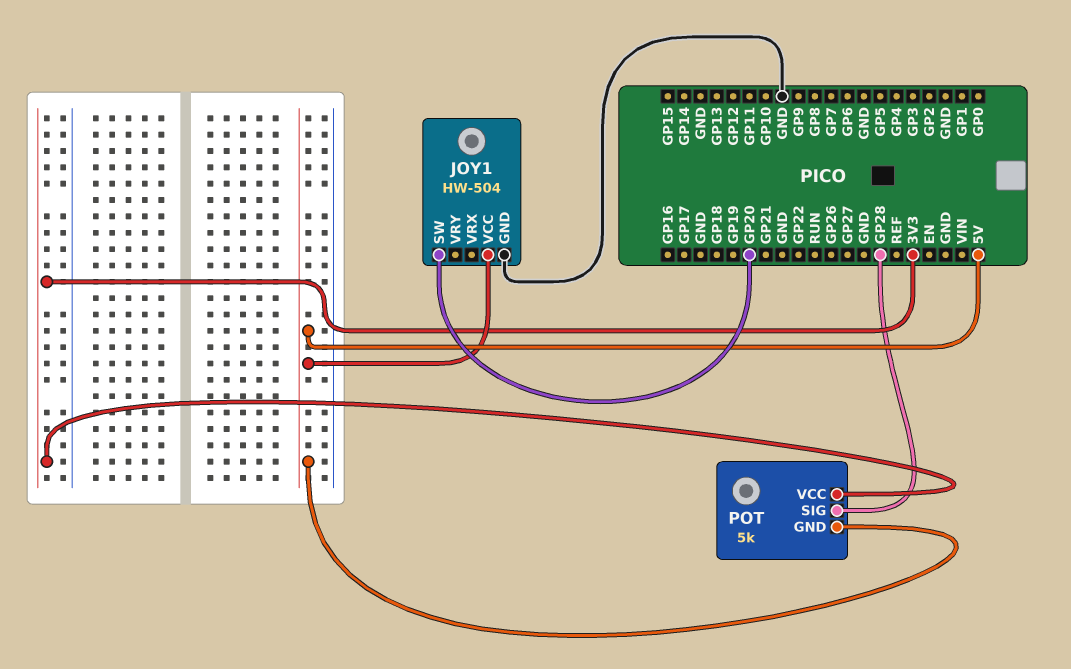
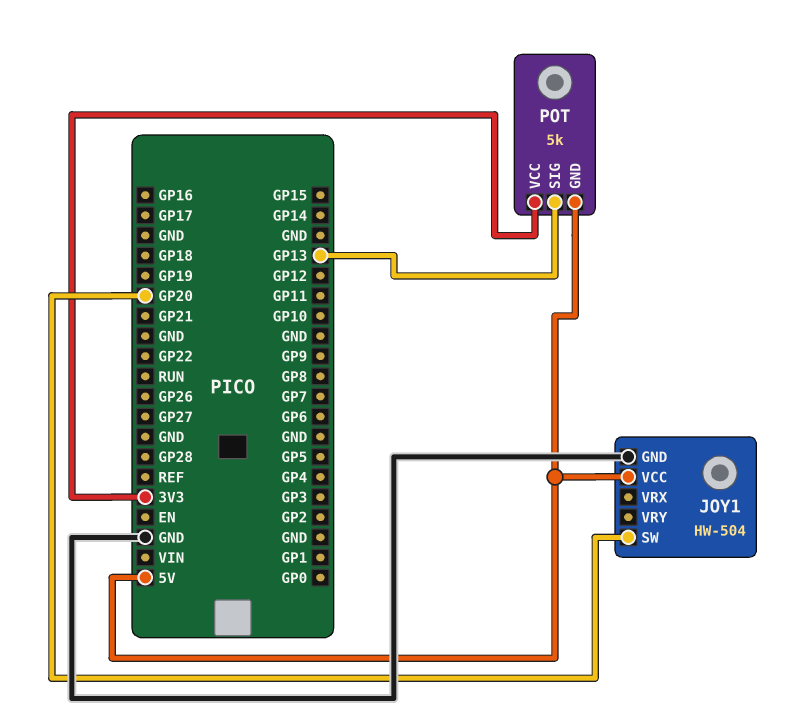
POT pin SIG: GP28 -> GP13

